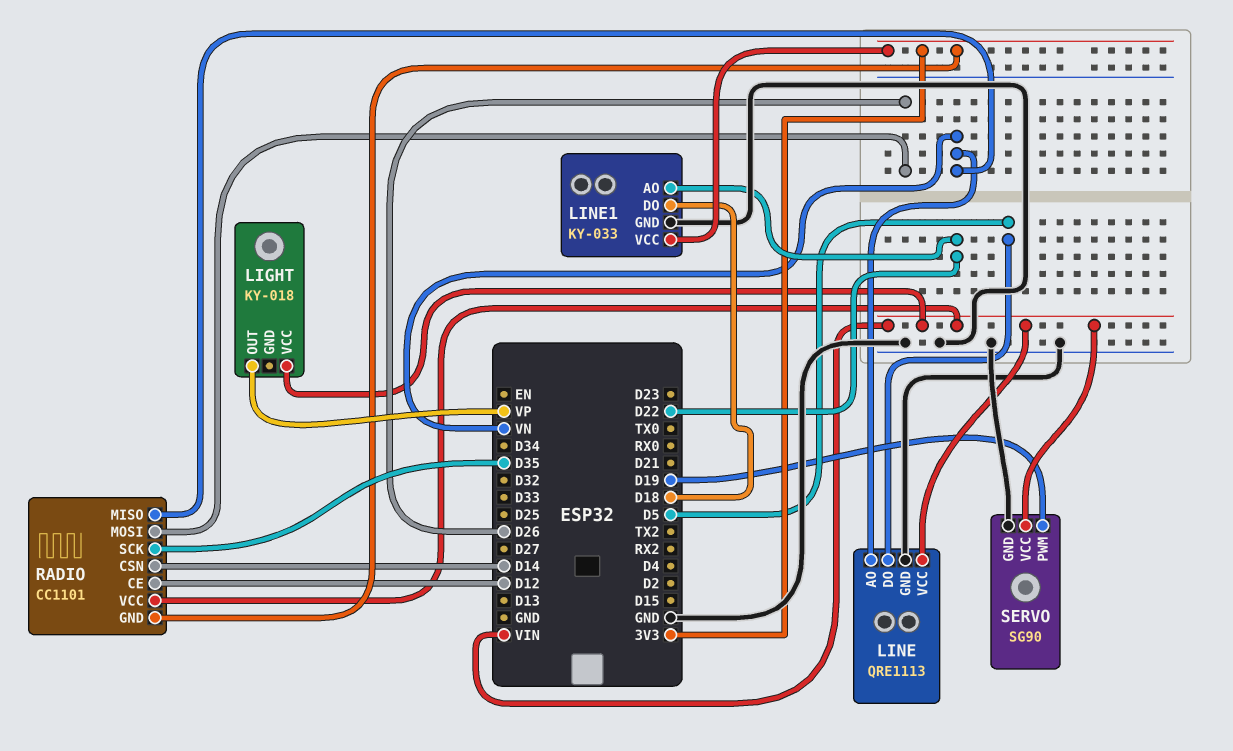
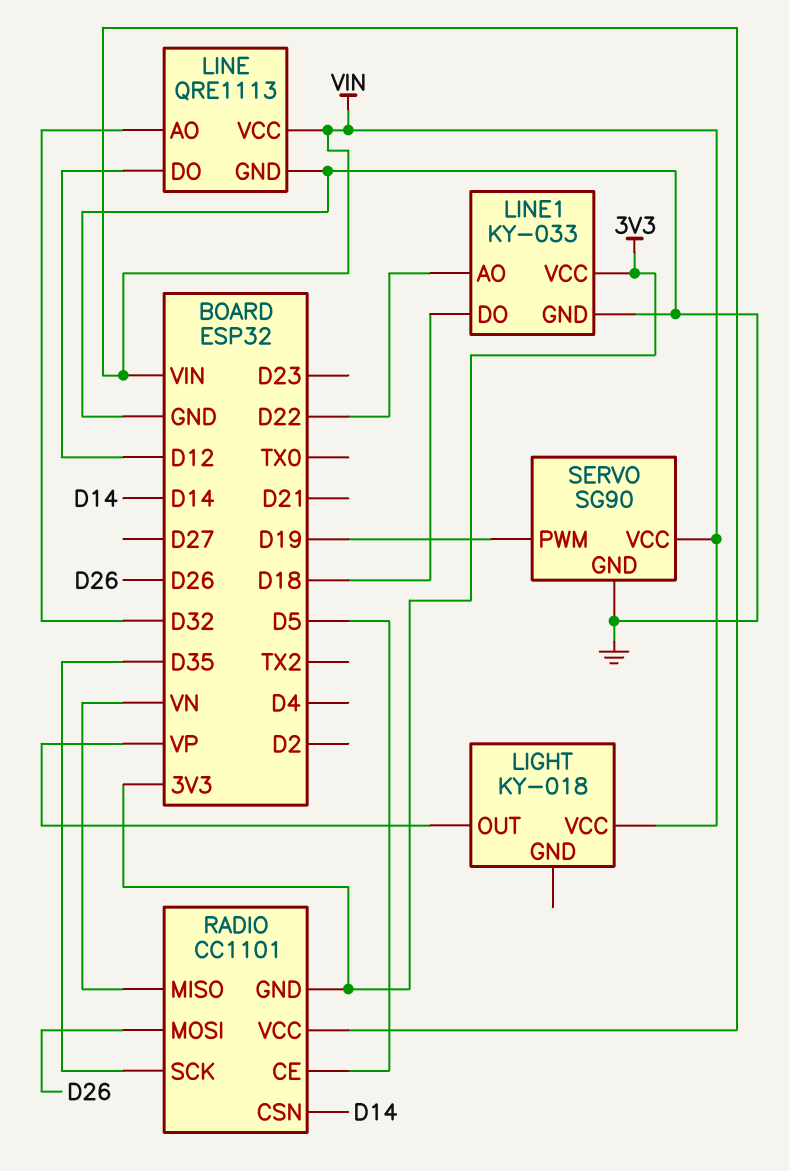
LINE pin AO: VN -> D32
LINE pin DO: D5 -> D12
RADIO pin CE: D12 -> D5

